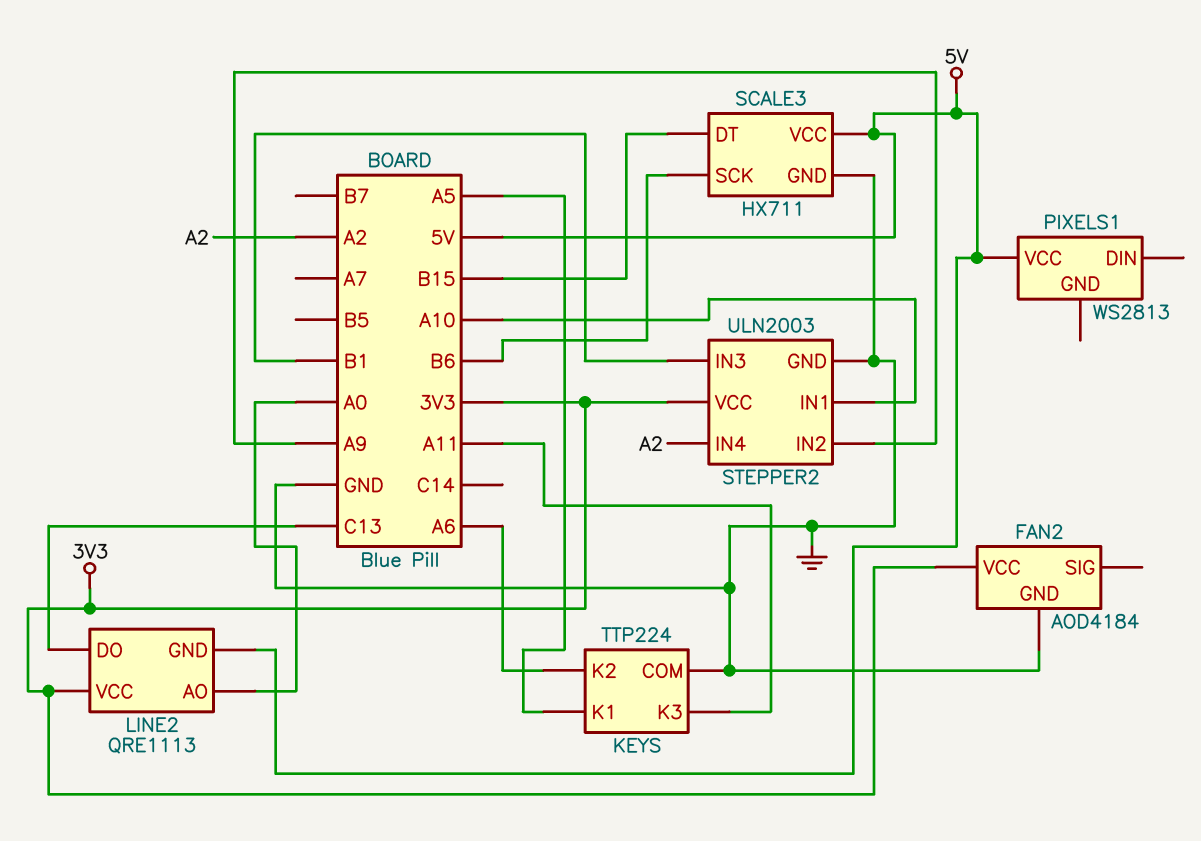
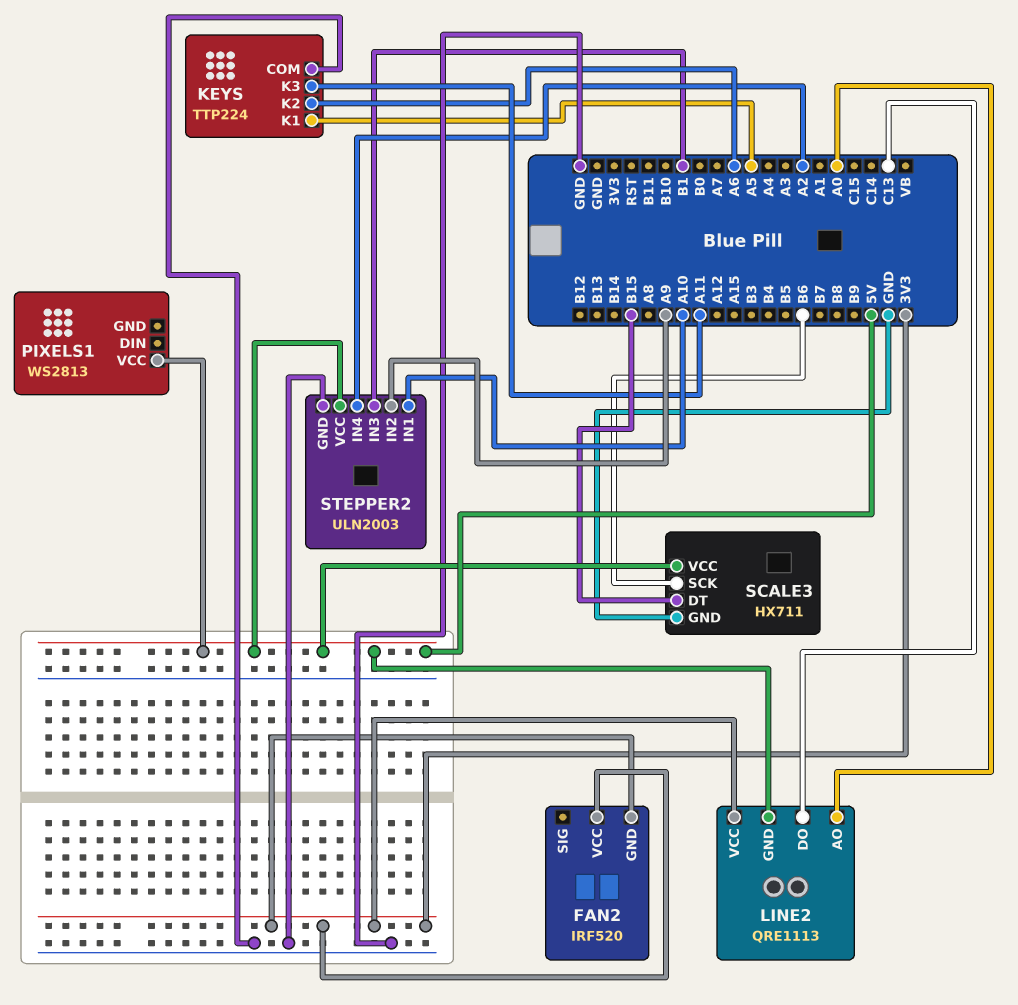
FAN2: AOD4184 -> IRF520
FAN2 pin GND: GND -> 3V3
STEPPER2 pin VCC: 3V3 -> 5V

